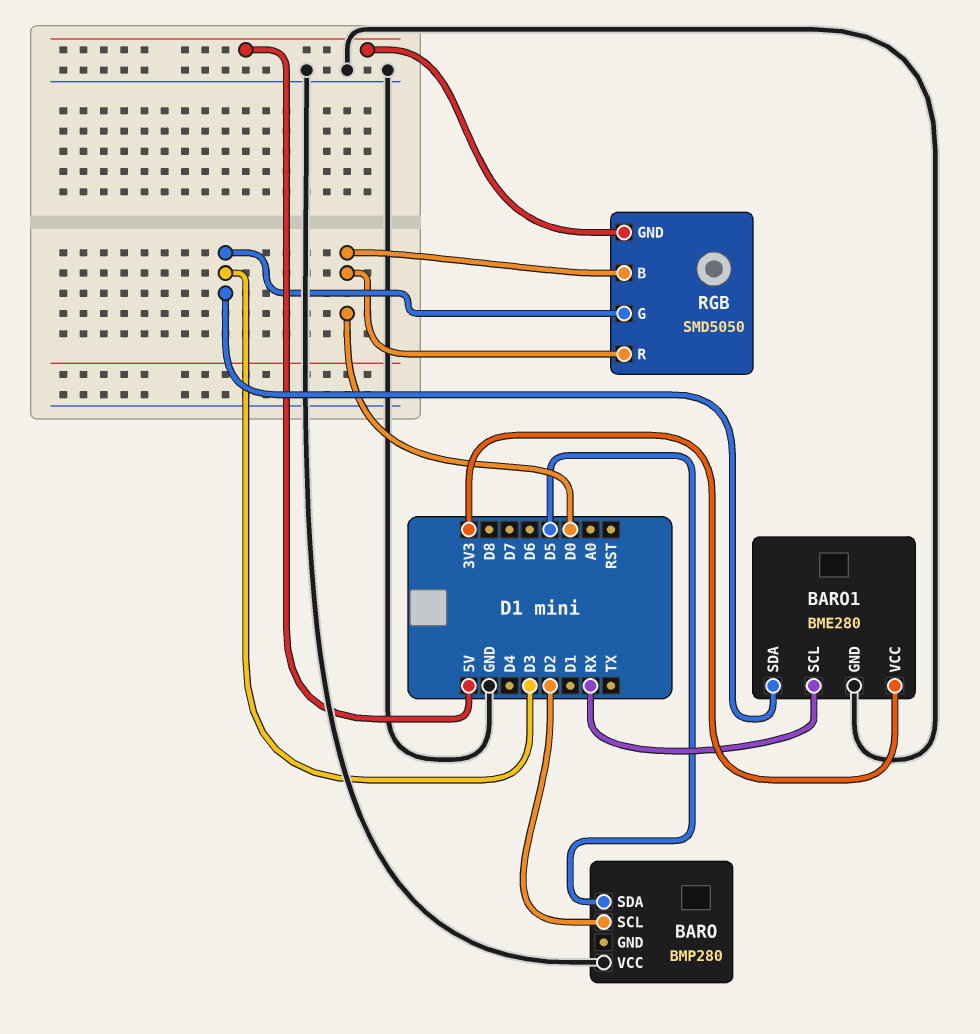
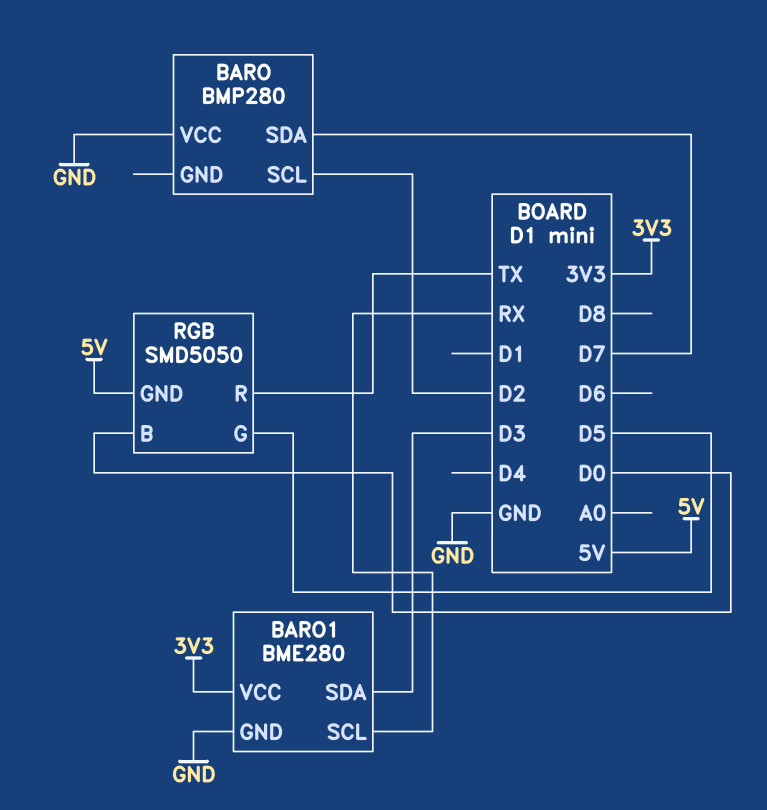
BARO pin SDA: D5 -> D7
RGB pin G: D3 -> D5
RGB pin R: D0 -> TX

